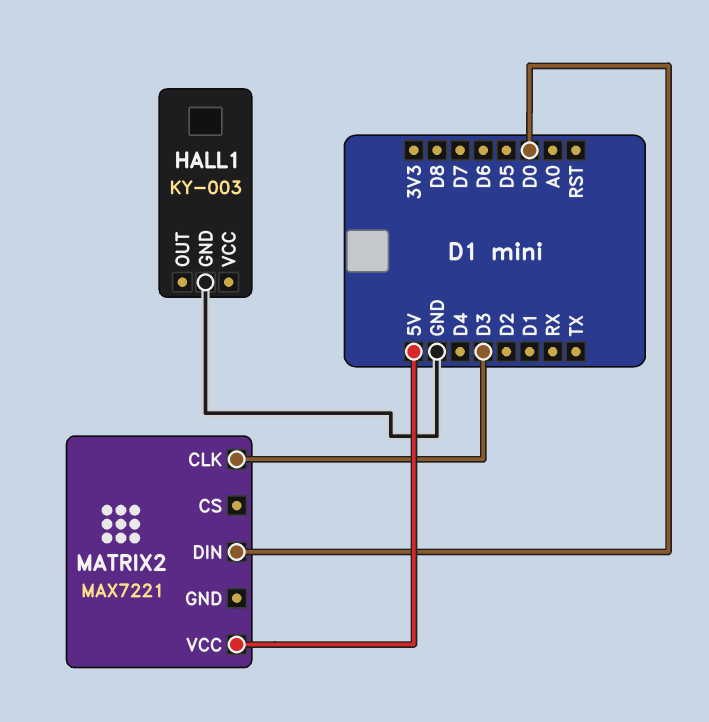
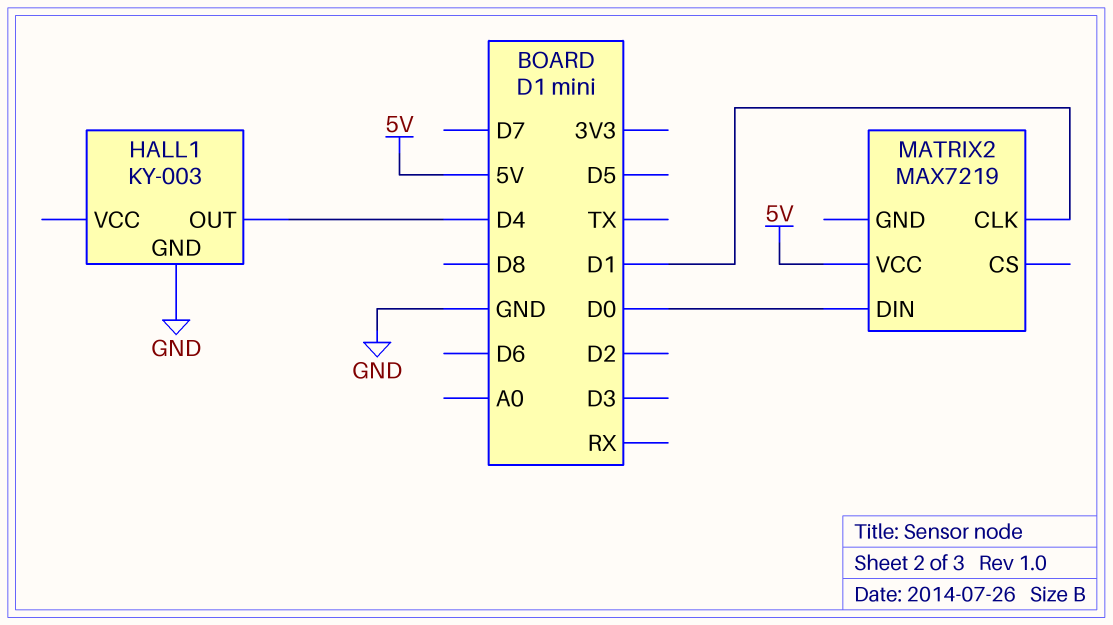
HALL1 pin OUT: none -> D4
MATRIX2: MAX7221 -> MAX7219
MATRIX2 pin CLK: D3 -> D1

